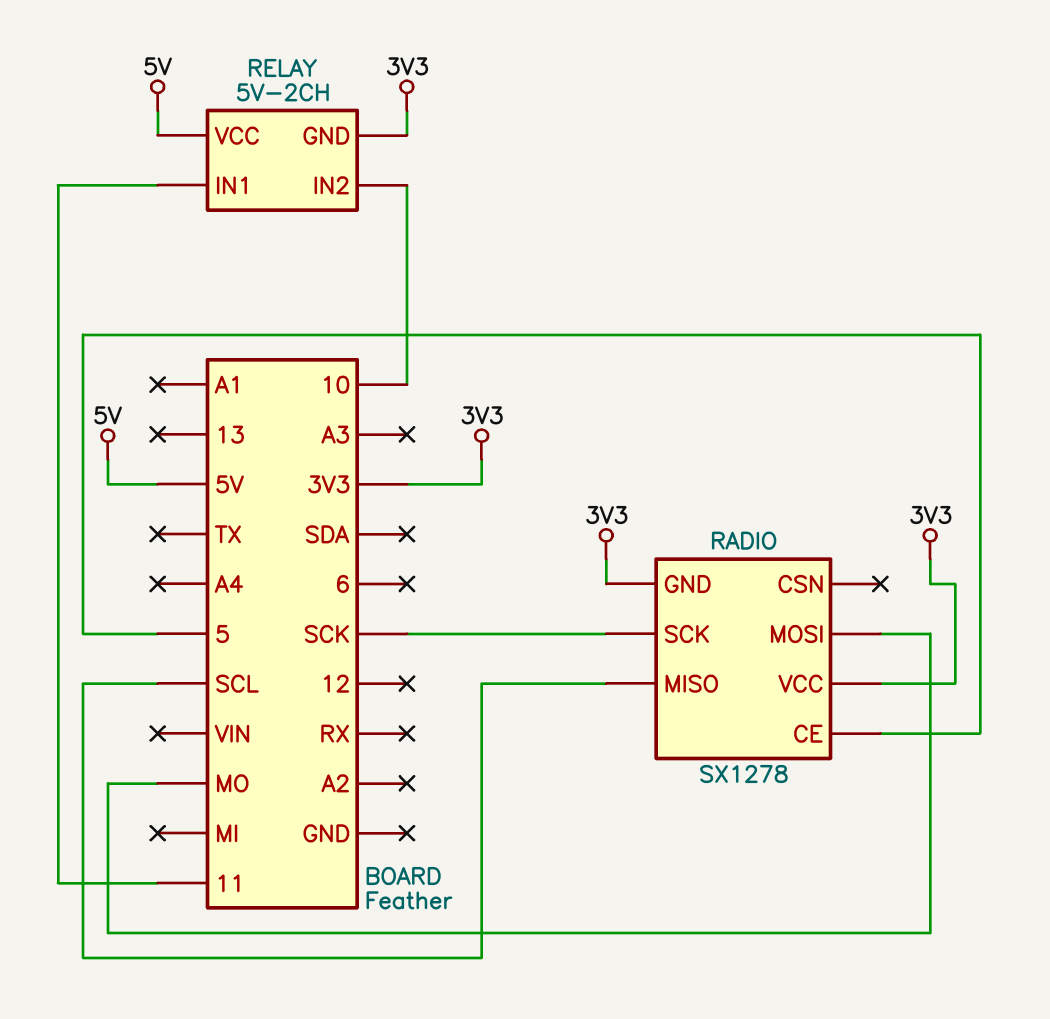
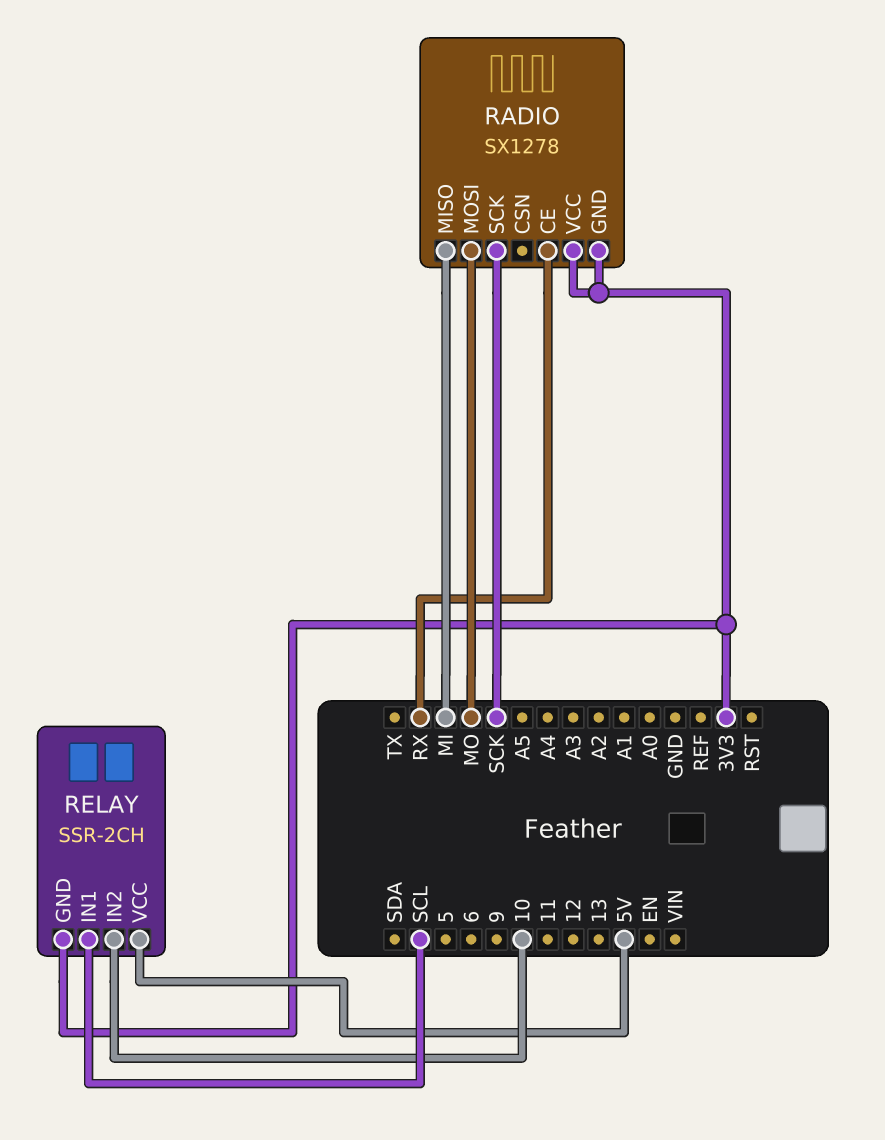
RADIO pin CE: 5 -> RX
RADIO pin MISO: SCL -> MI
RELAY: 5V-2CH -> SSR-2CH
RELAY pin IN1: 11 -> SCL

